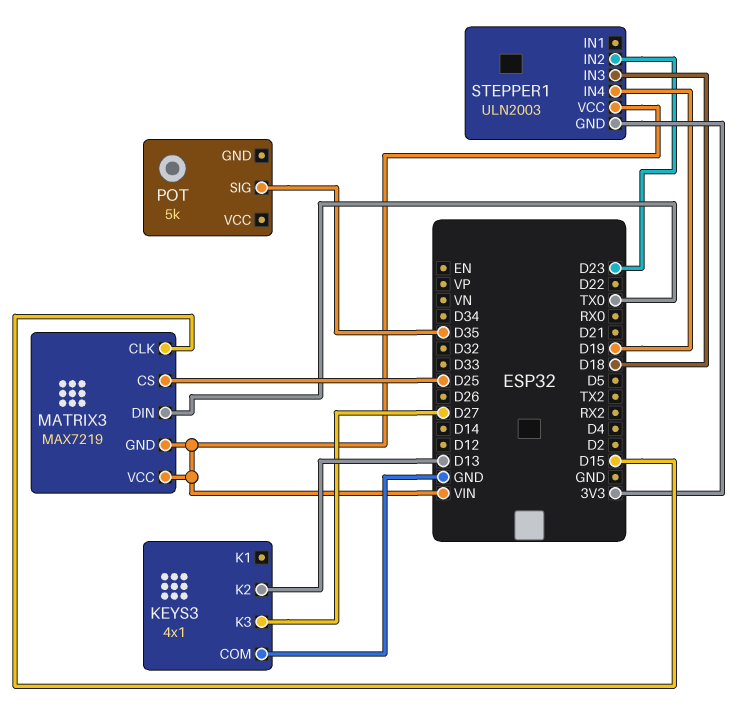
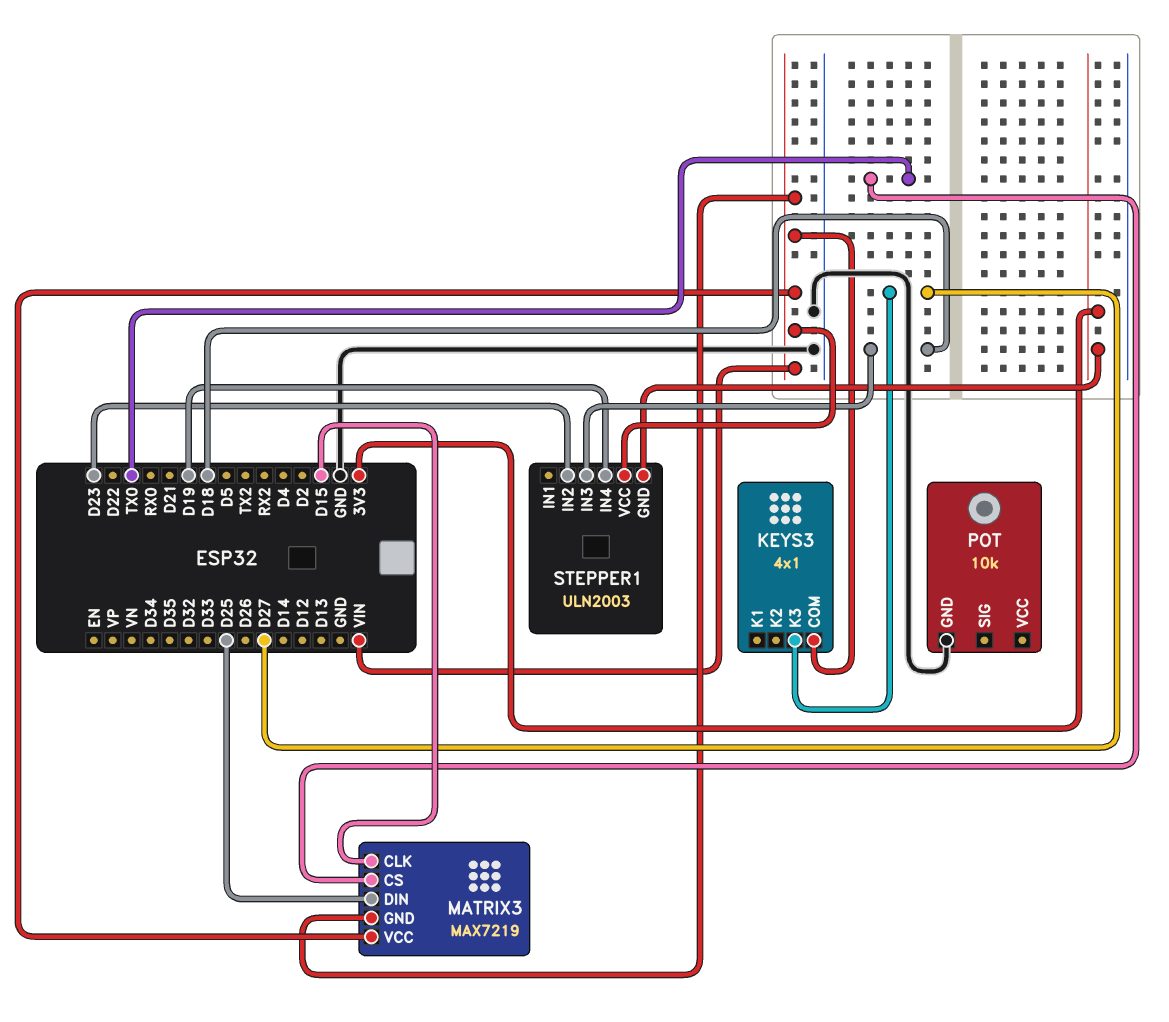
KEYS3 pin COM: GND -> VIN
KEYS3 pin K2: D13 -> none
MATRIX3 pin CS: D25 -> TX0
MATRIX3 pin DIN: TX0 -> D25
POT: 5k -> 10k
POT pin GND: none -> GND
POT pin SIG: D35 -> none

